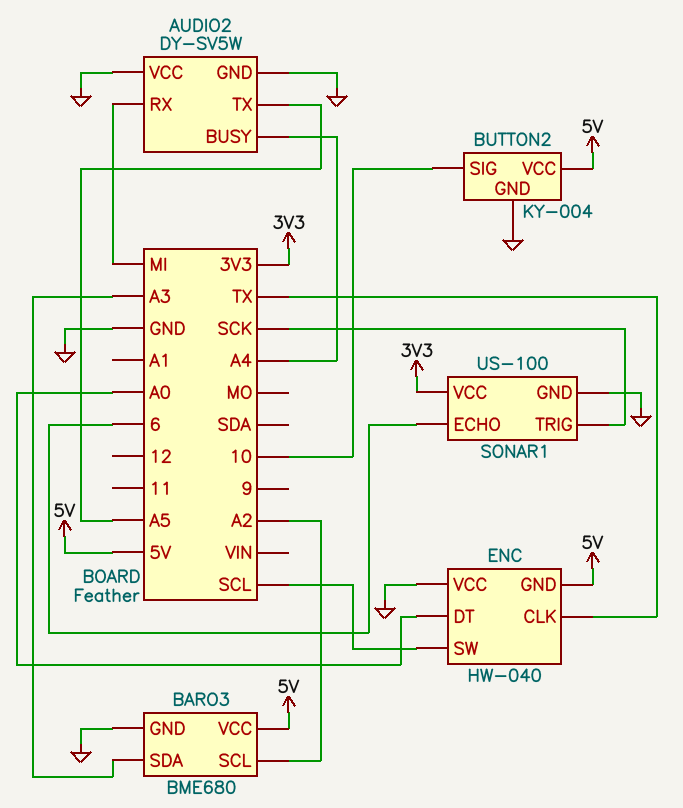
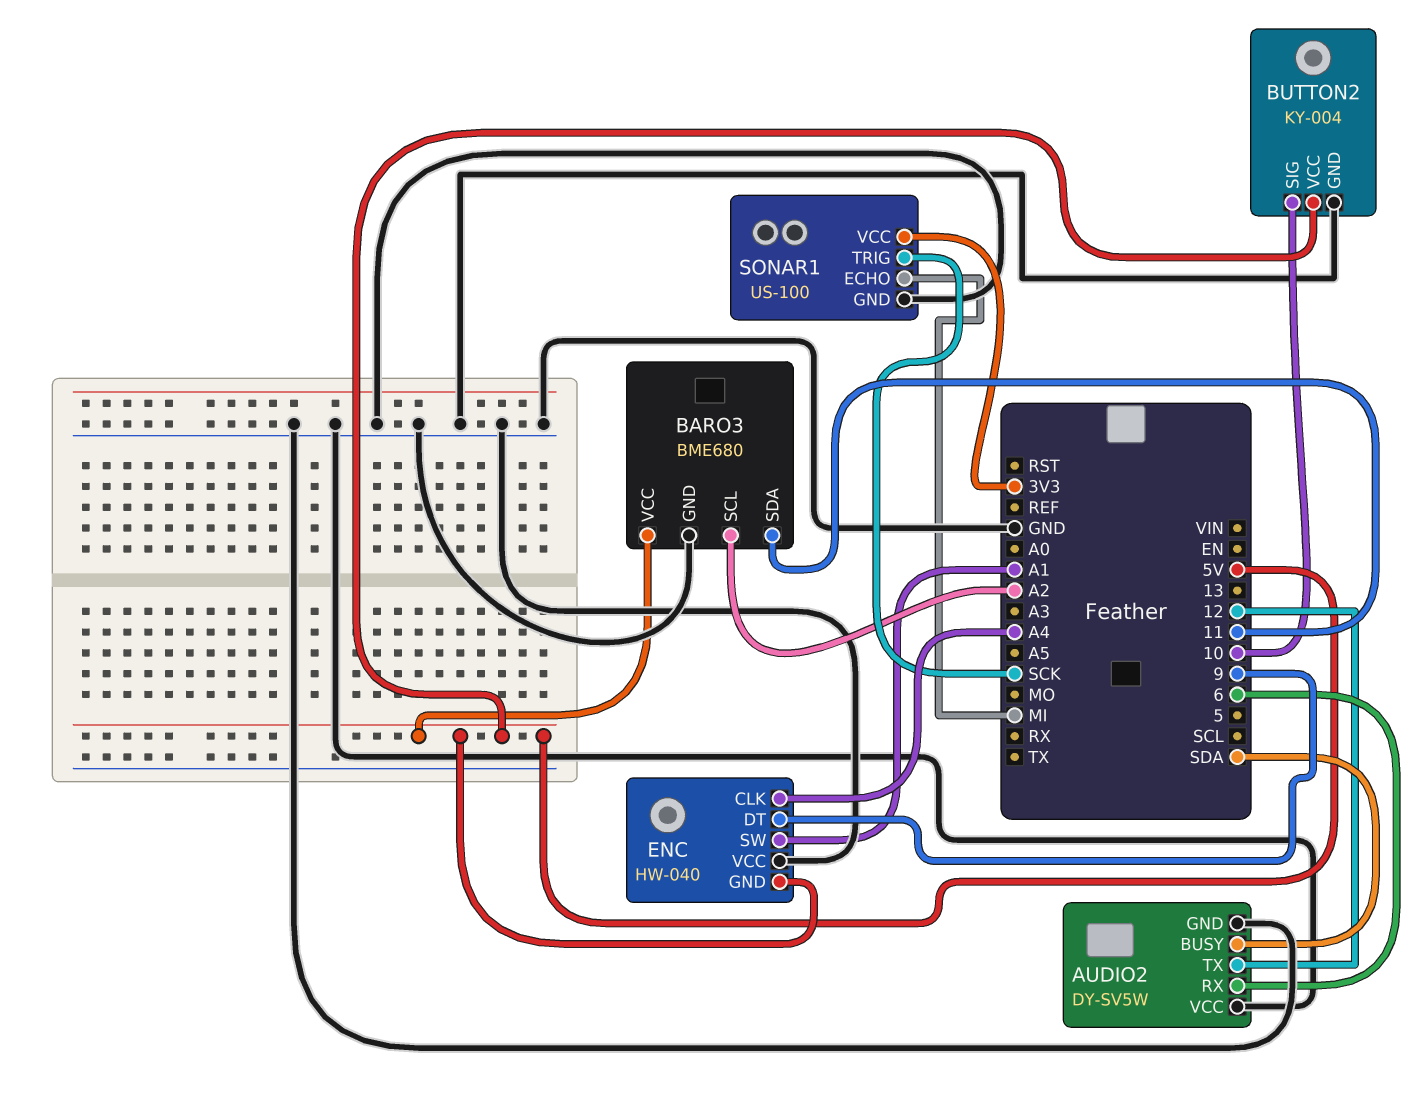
AUDIO2 pin BUSY: A4 -> SDA
AUDIO2 pin RX: MI -> 6
AUDIO2 pin TX: A5 -> 12
BARO3 pin SDA: A3 -> 11
ENC pin CLK: TX -> A4
ENC pin DT: A0 -> 9
ENC pin SW: SCL -> A1
SONAR1 pin ECHO: 6 -> MI

